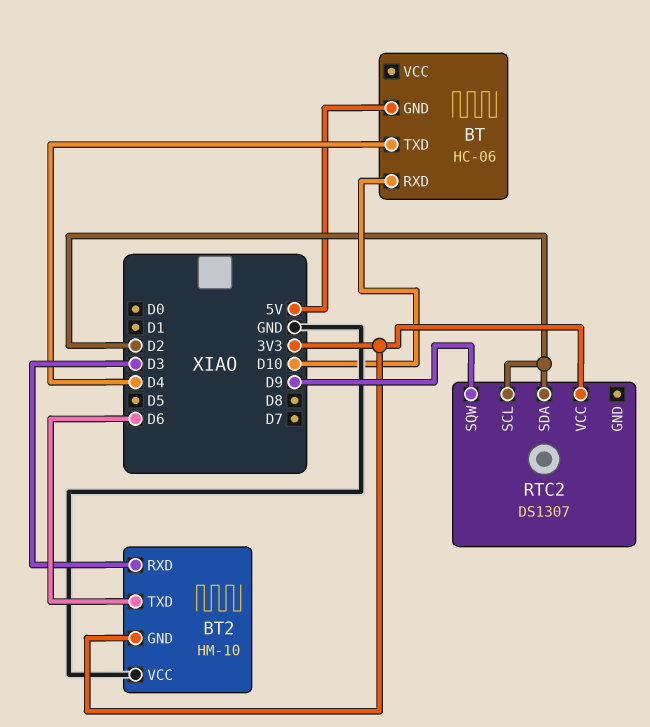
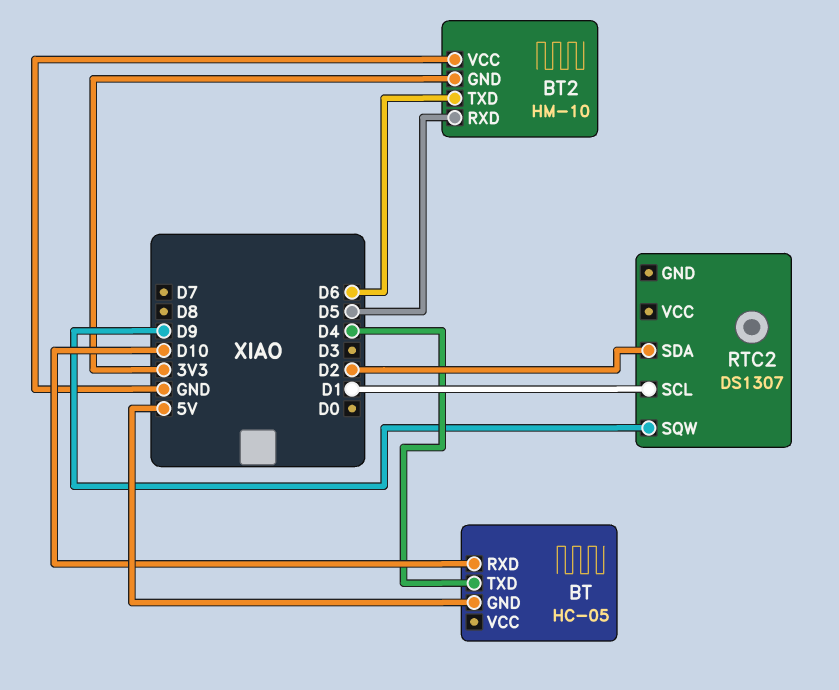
BT: HC-06 -> HC-05
BT2 pin RXD: D3 -> D5
RTC2 pin SCL: D2 -> D1
RTC2 pin VCC: 3V3 -> none

